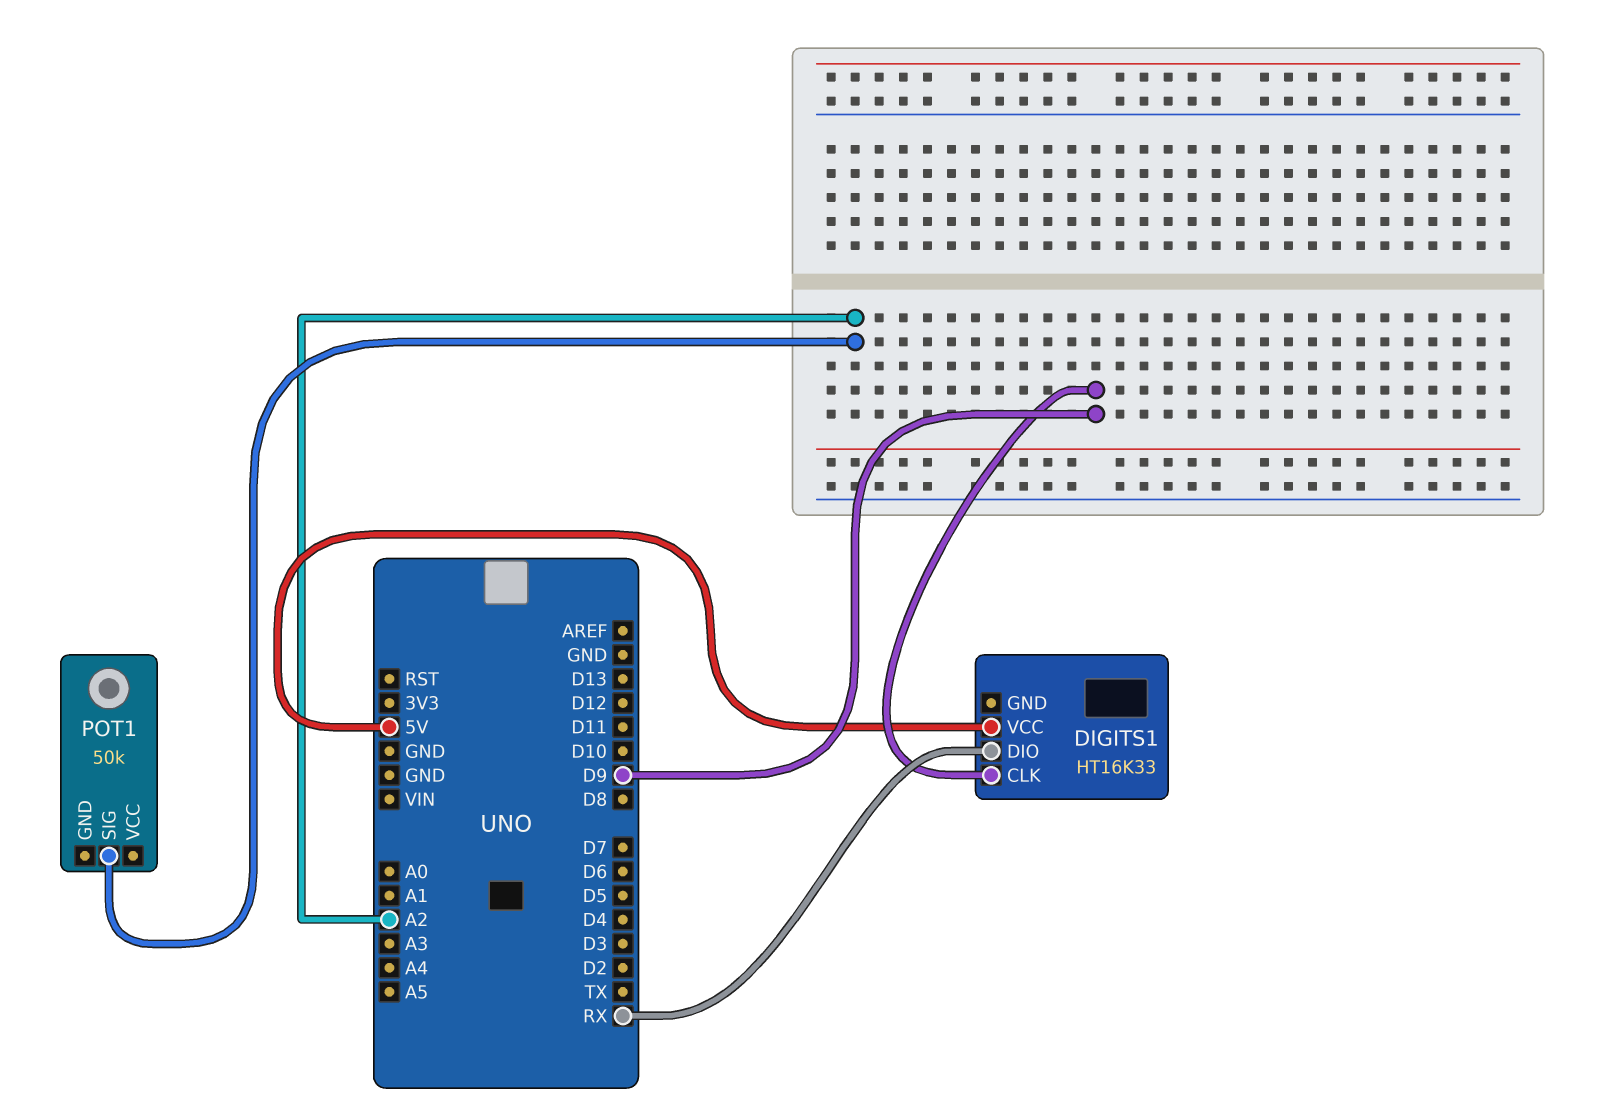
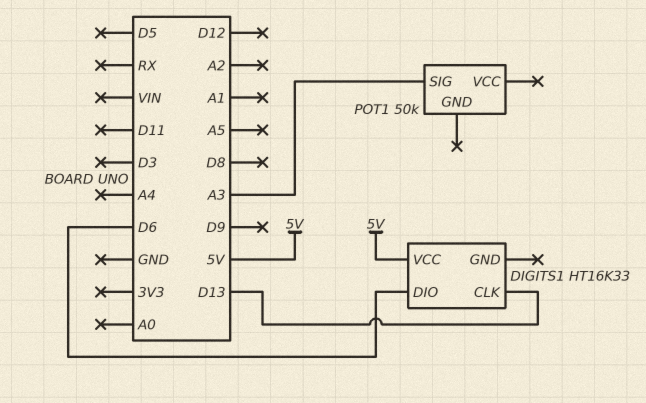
DIGITS1 pin CLK: D9 -> D13
DIGITS1 pin DIO: RX -> D6
POT1 pin SIG: A2 -> A3

